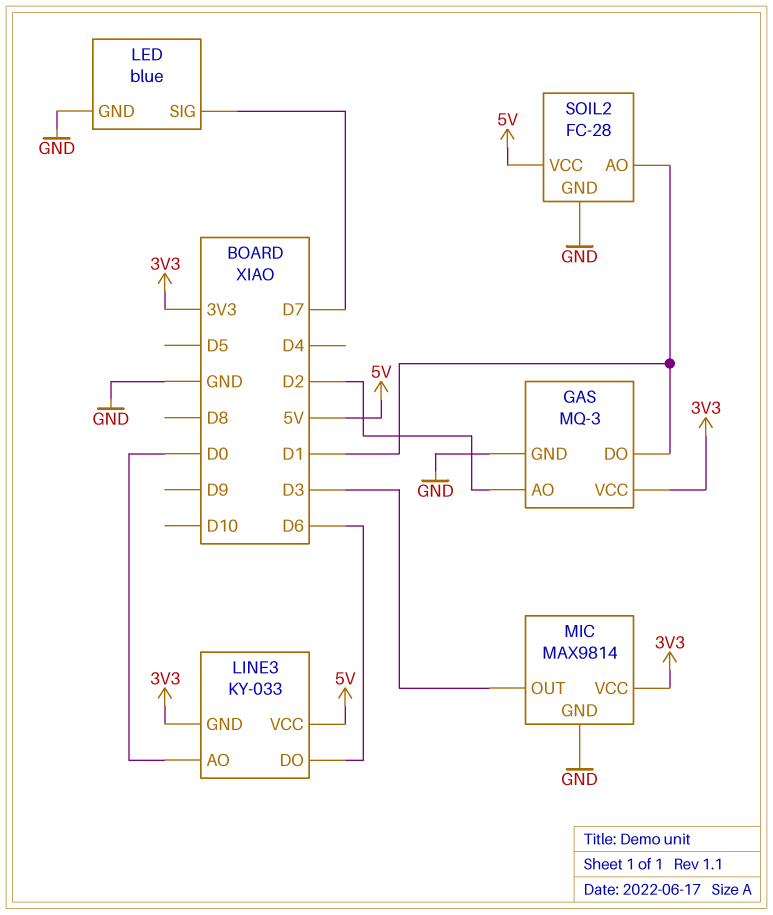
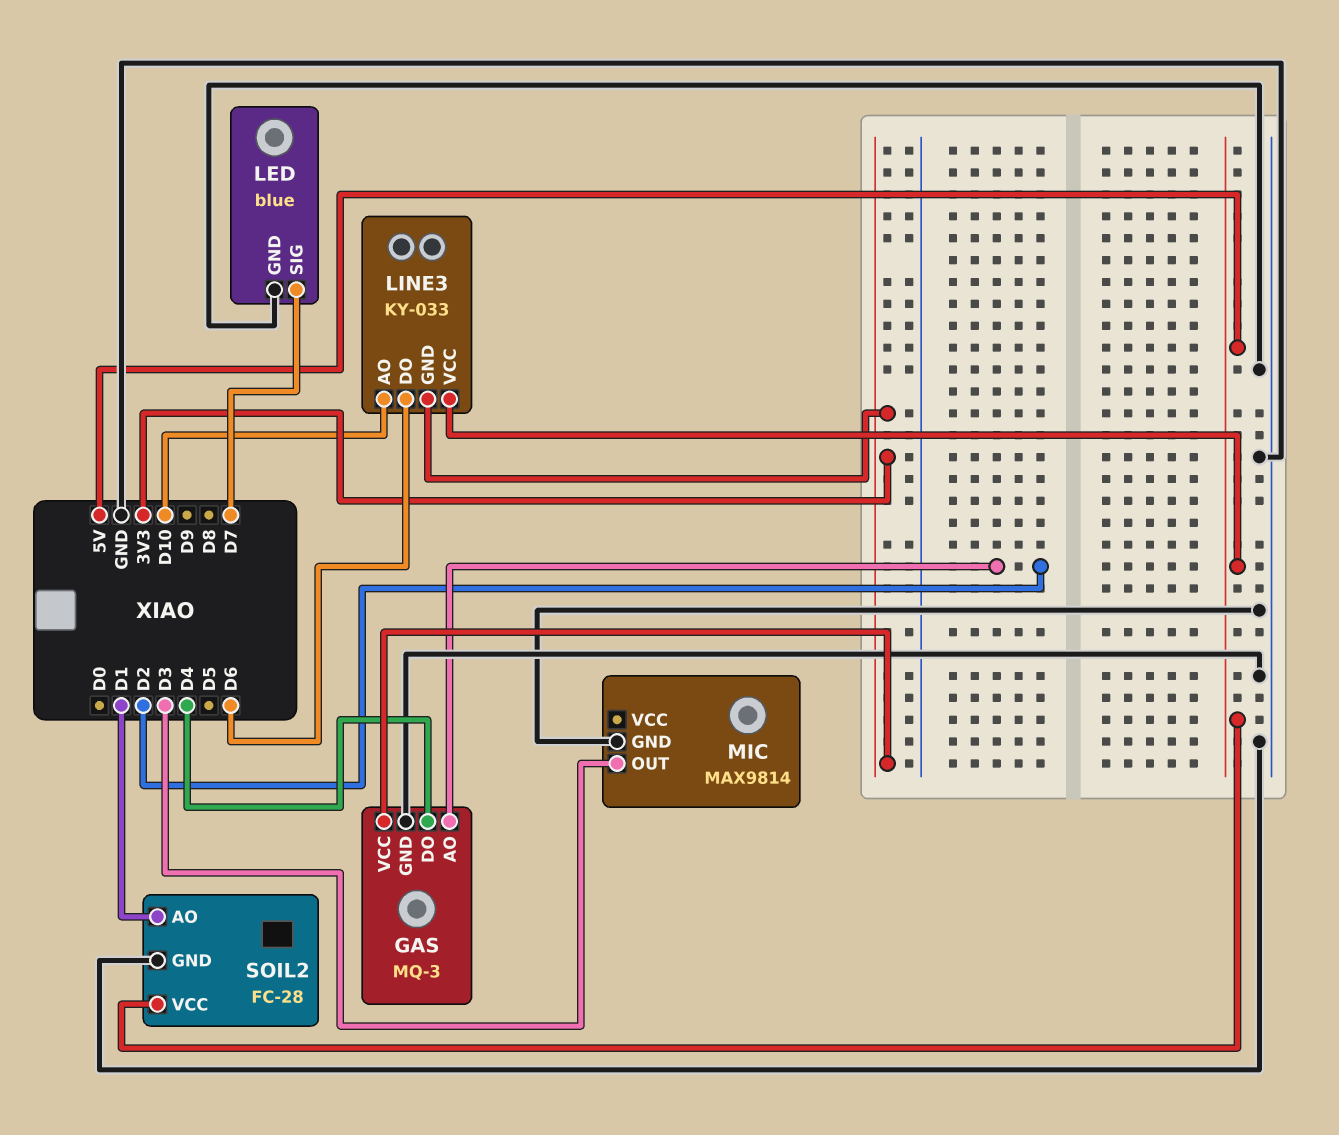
GAS pin DO: D1 -> D4
LINE3 pin AO: D0 -> D10
MIC pin VCC: 3V3 -> none

